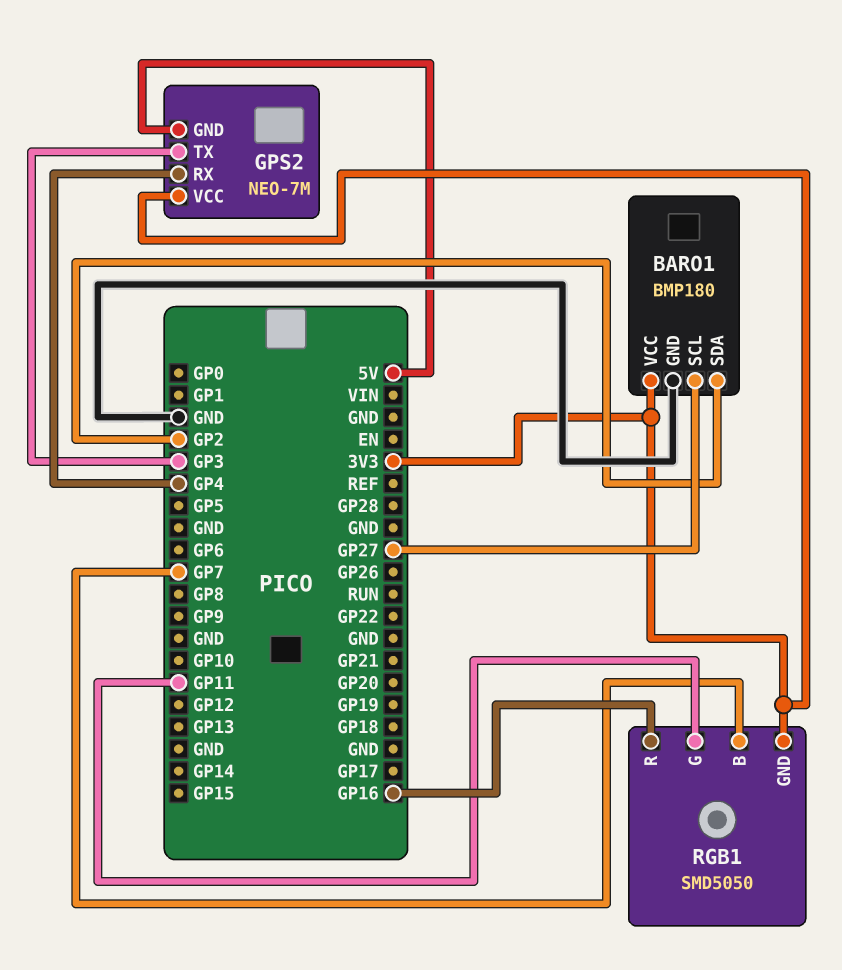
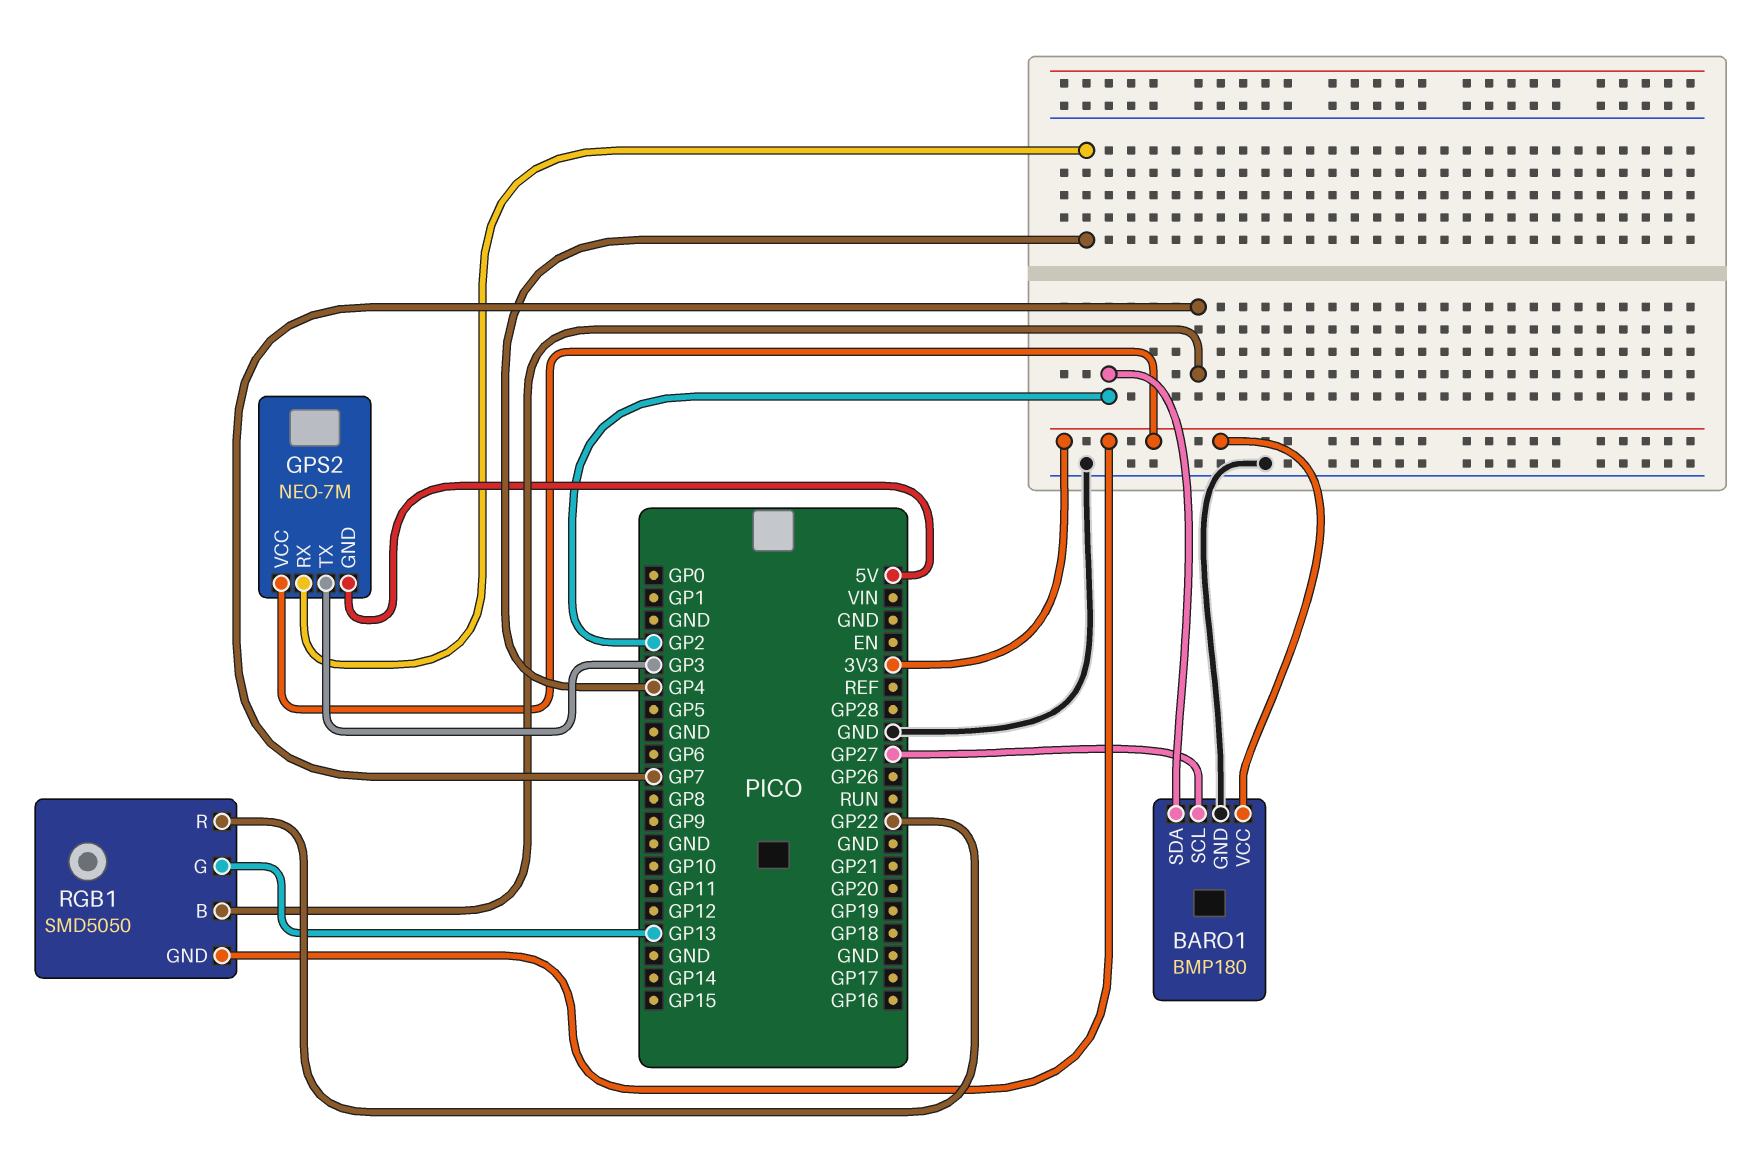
RGB1 pin G: GP11 -> GP13
RGB1 pin R: GP16 -> GP22

